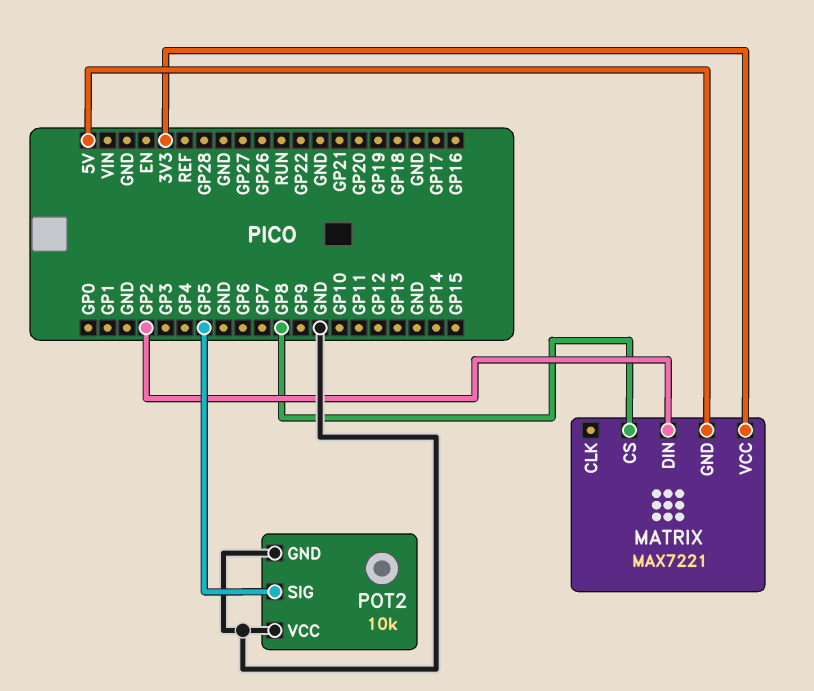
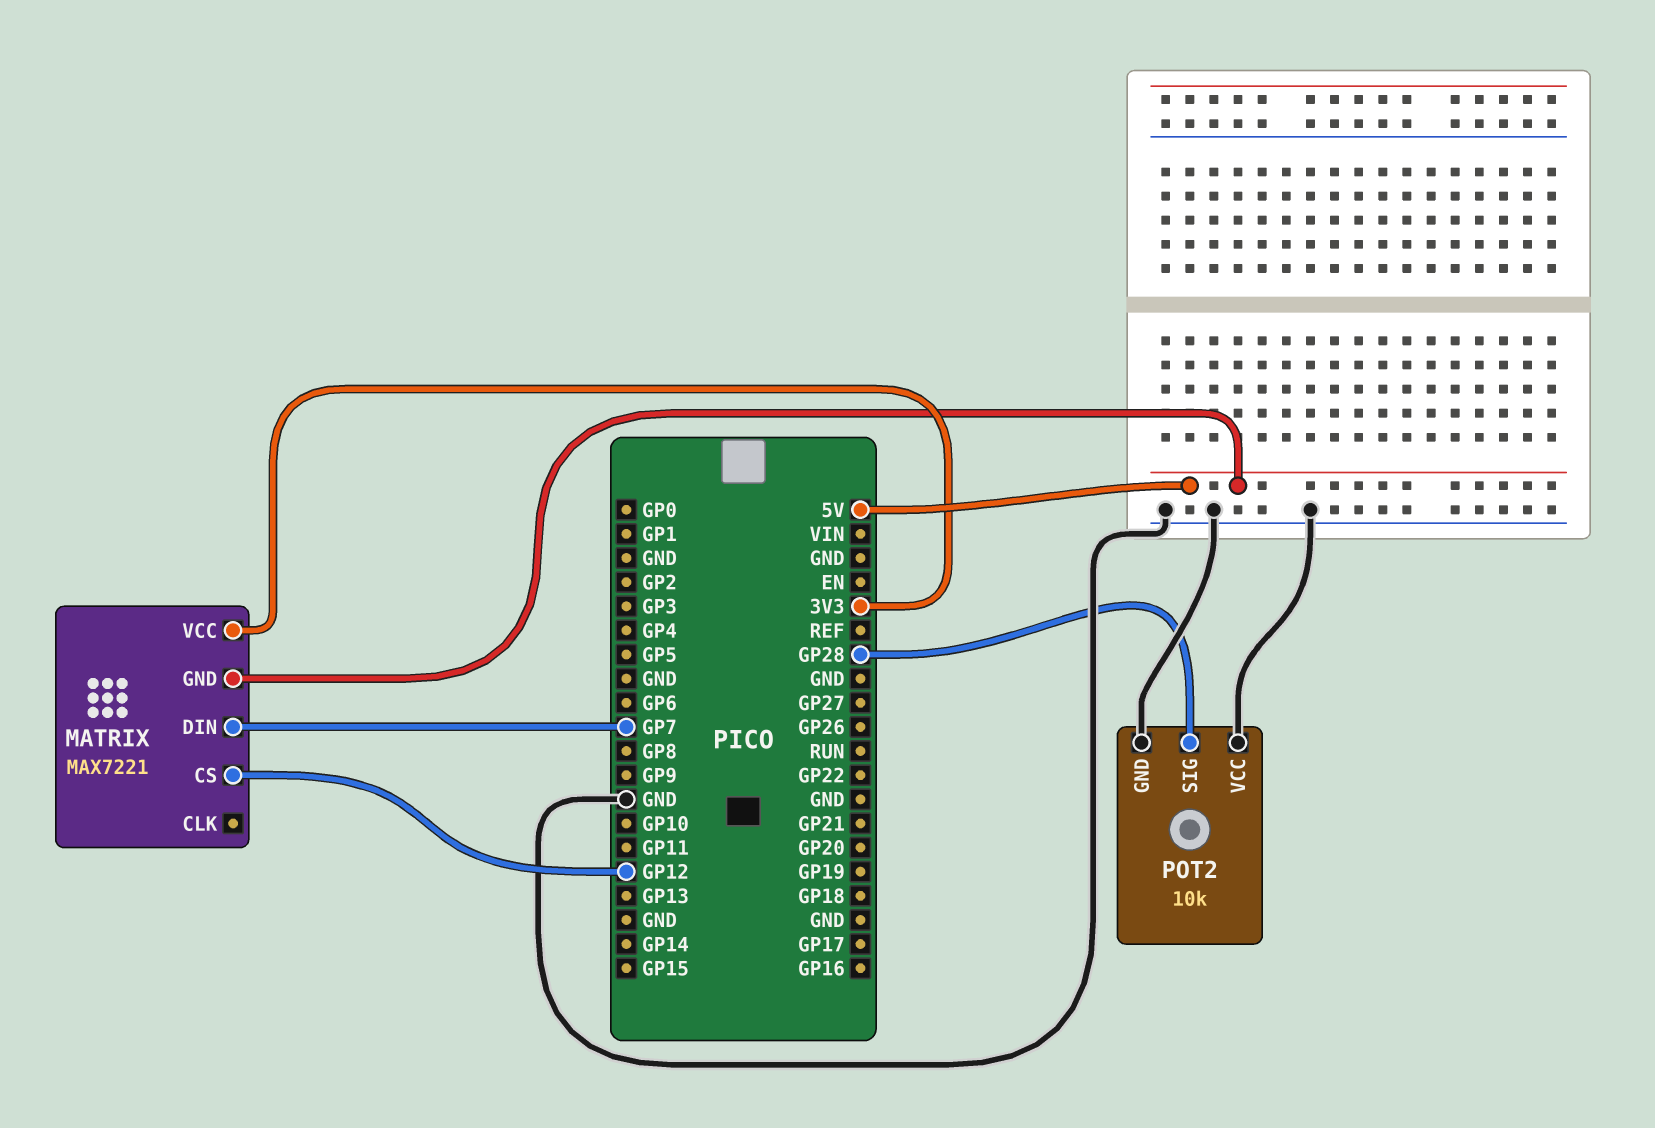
MATRIX pin CS: GP8 -> GP12
MATRIX pin DIN: GP2 -> GP7
POT2 pin SIG: GP5 -> GP28

